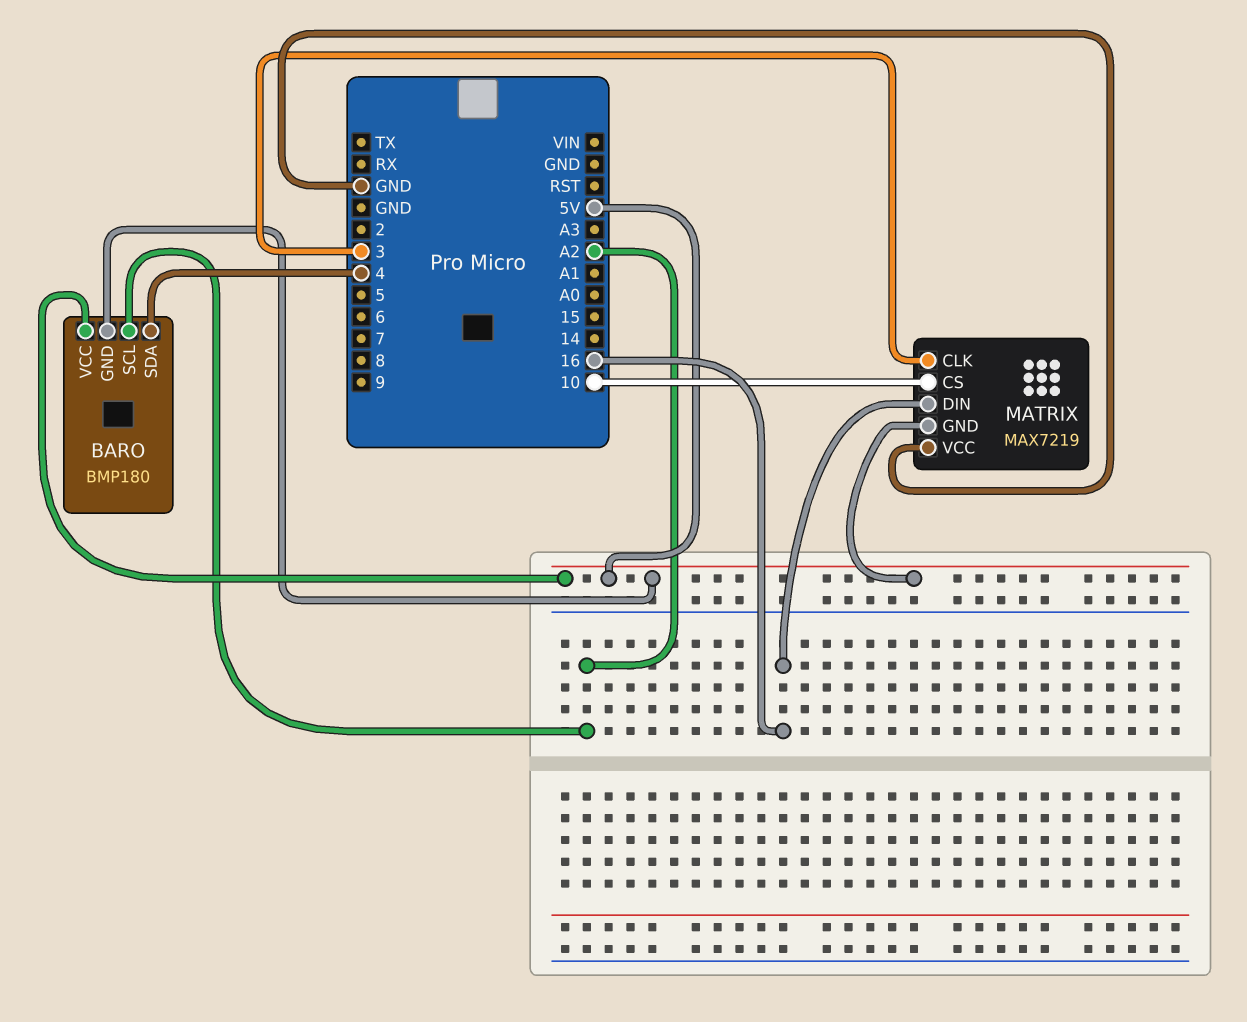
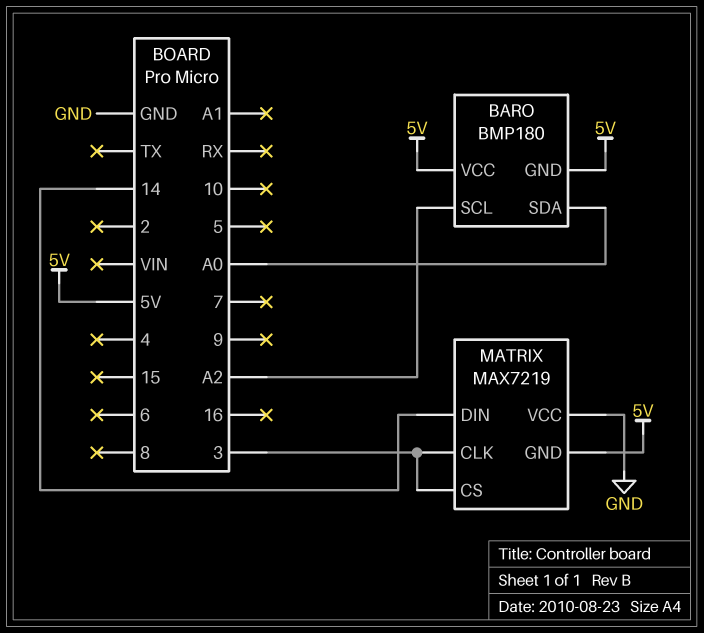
BARO pin SDA: 4 -> A0
MATRIX pin CS: 10 -> 3
MATRIX pin DIN: 16 -> 14

